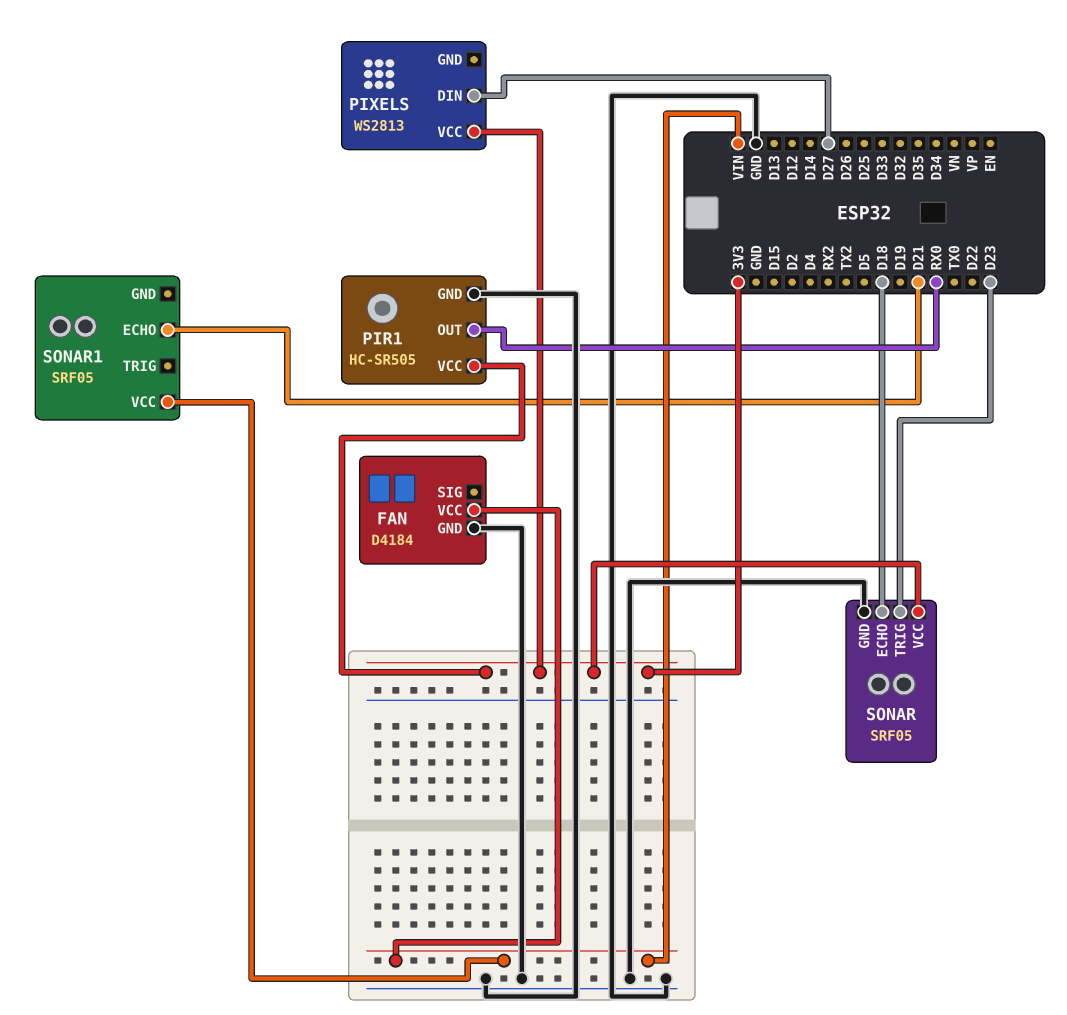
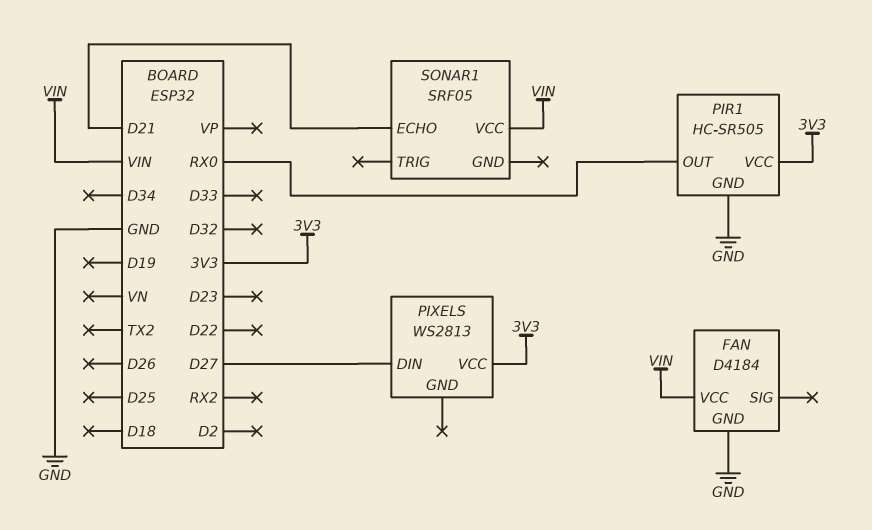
SONAR: SRF05 -> none
SONAR pin ECHO: D18 -> none
SONAR pin GND: GND -> none
SONAR pin TRIG: D23 -> none
SONAR pin VCC: 3V3 -> none

